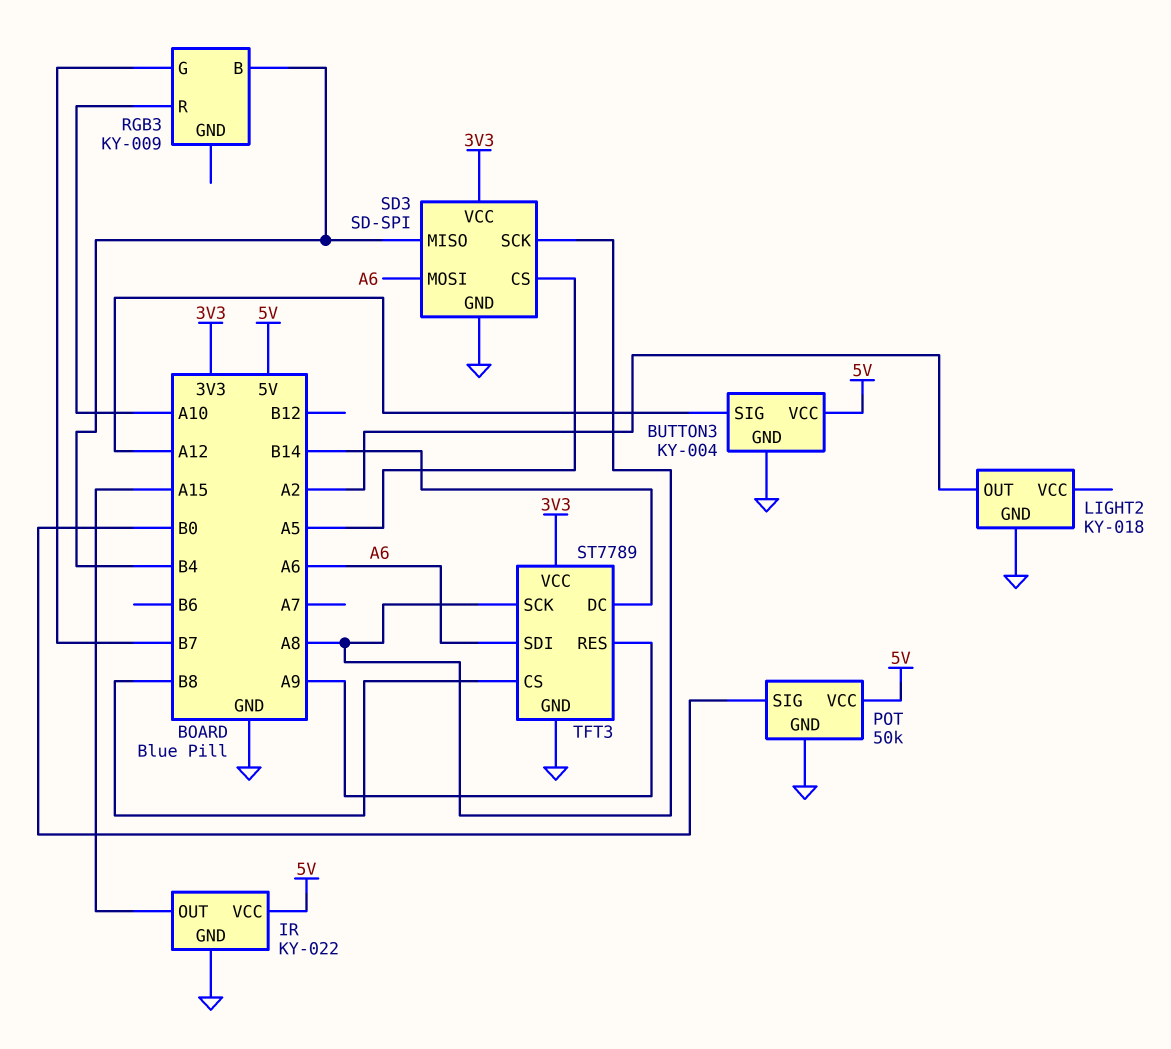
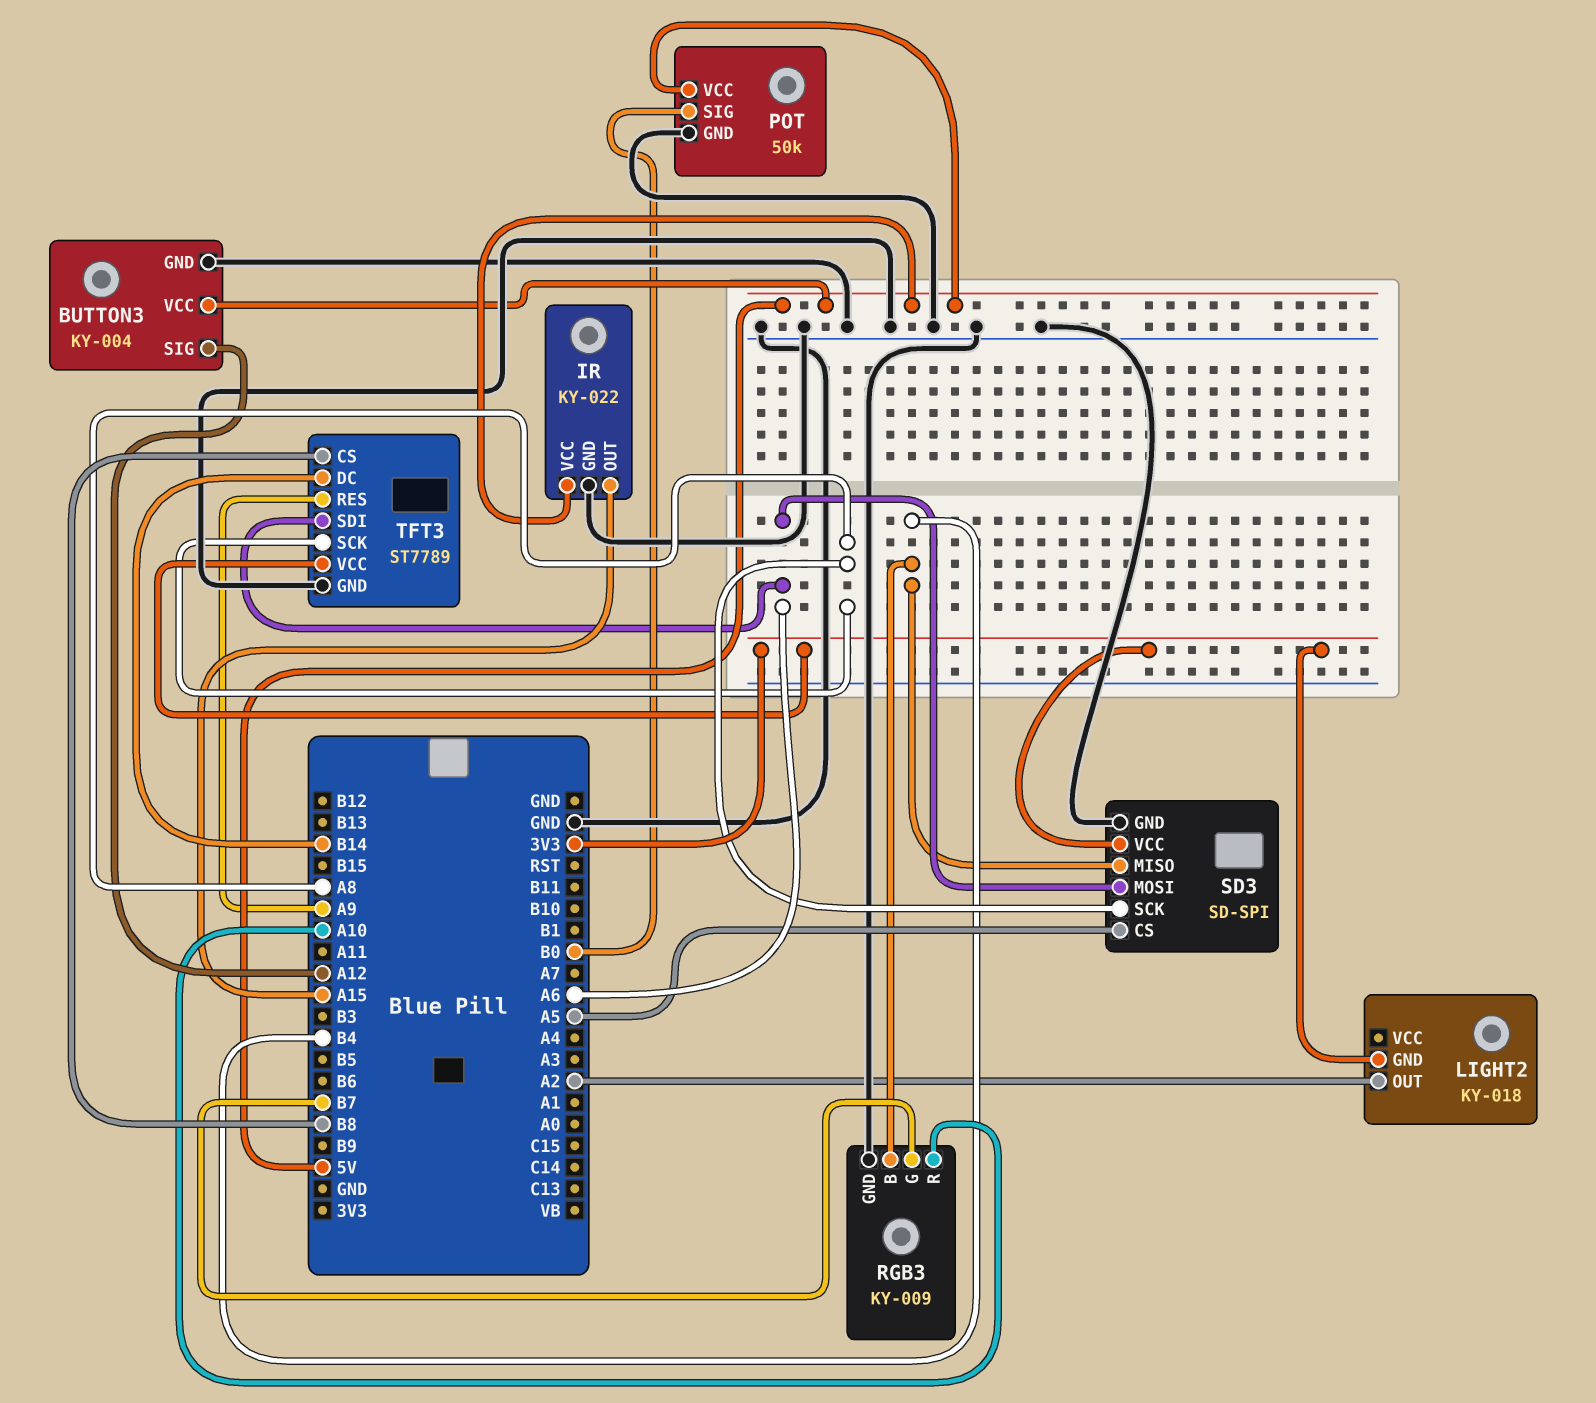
LIGHT2 pin GND: GND -> 3V3
RGB3 pin GND: none -> GND

